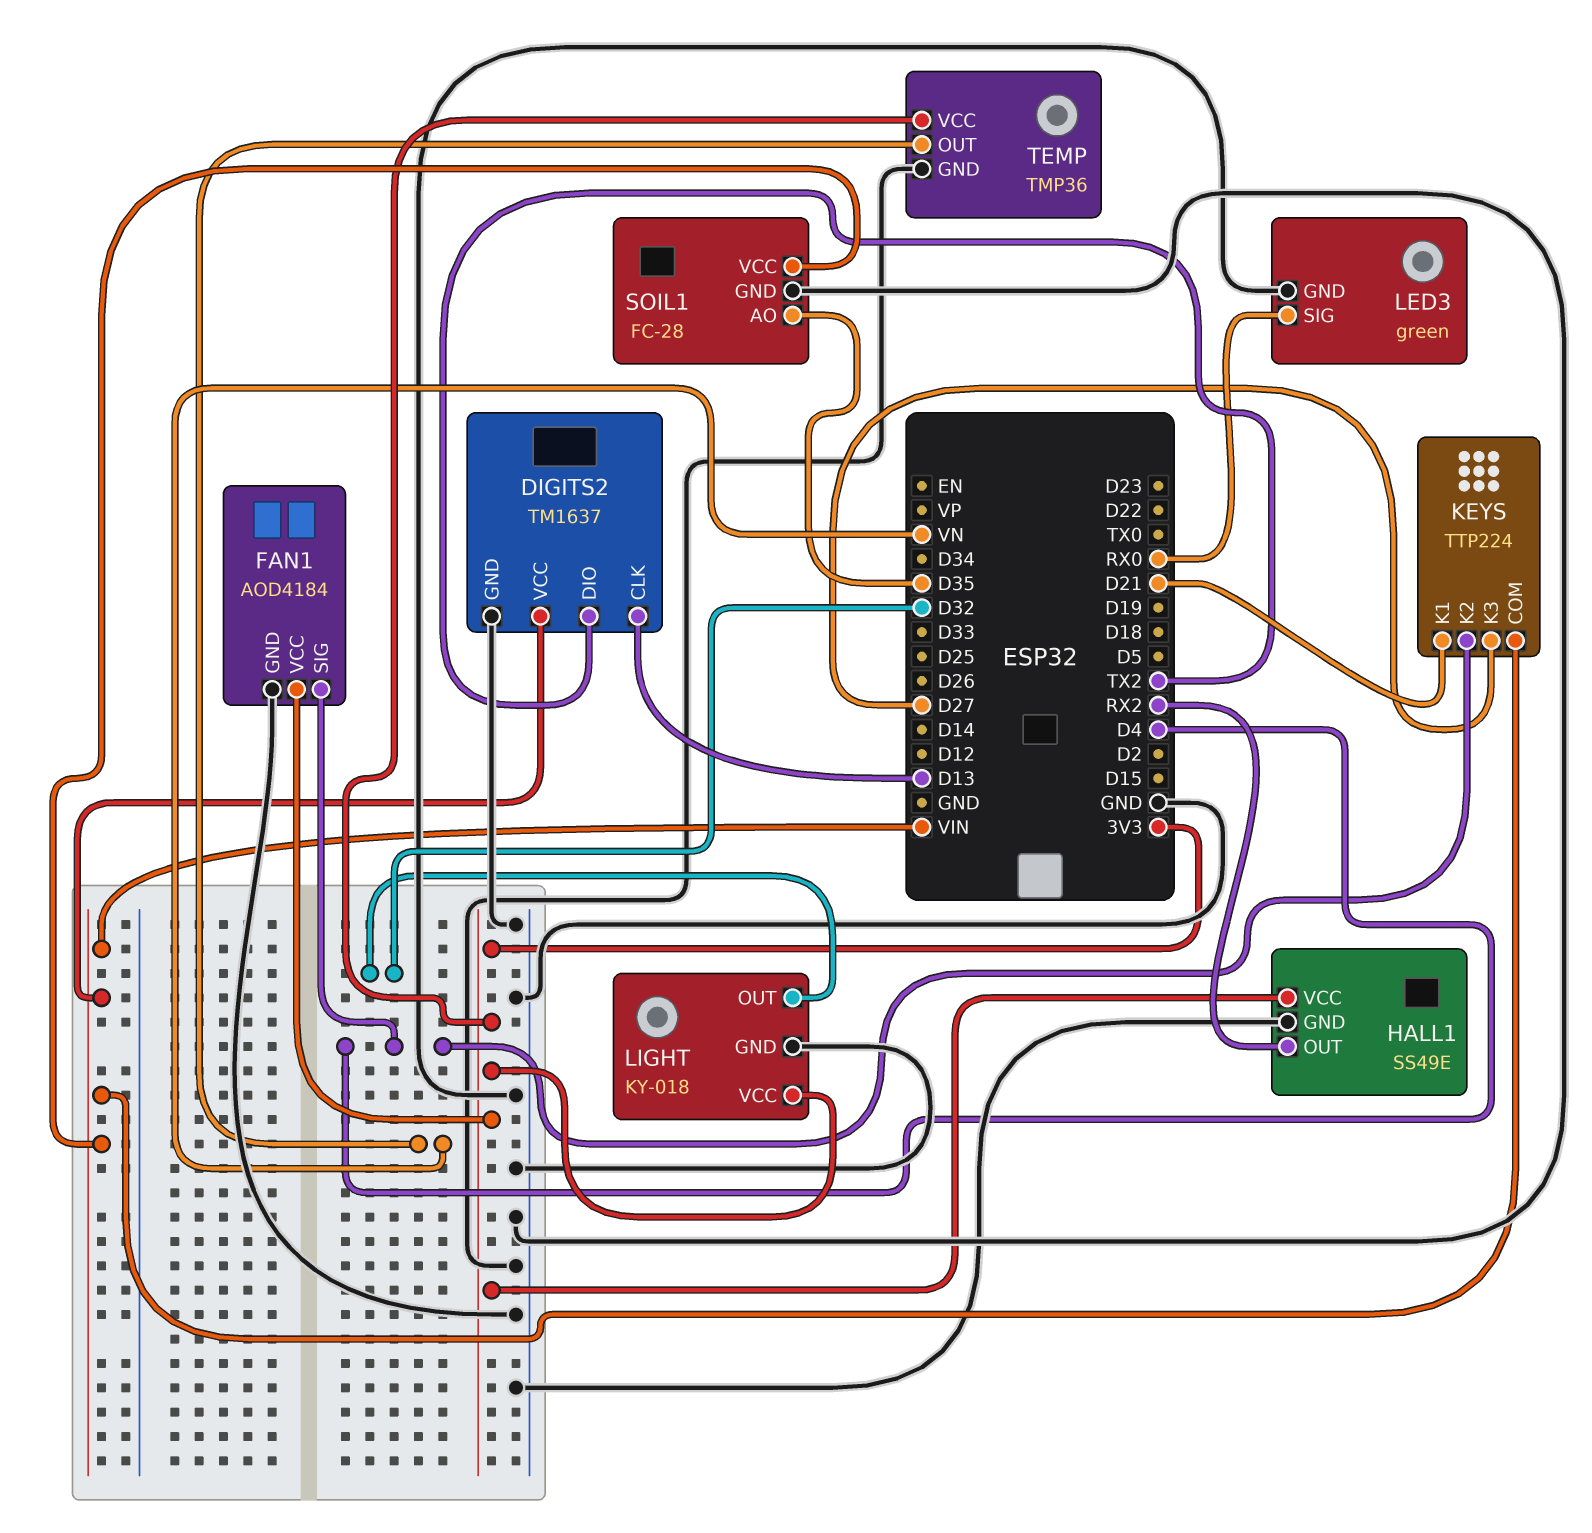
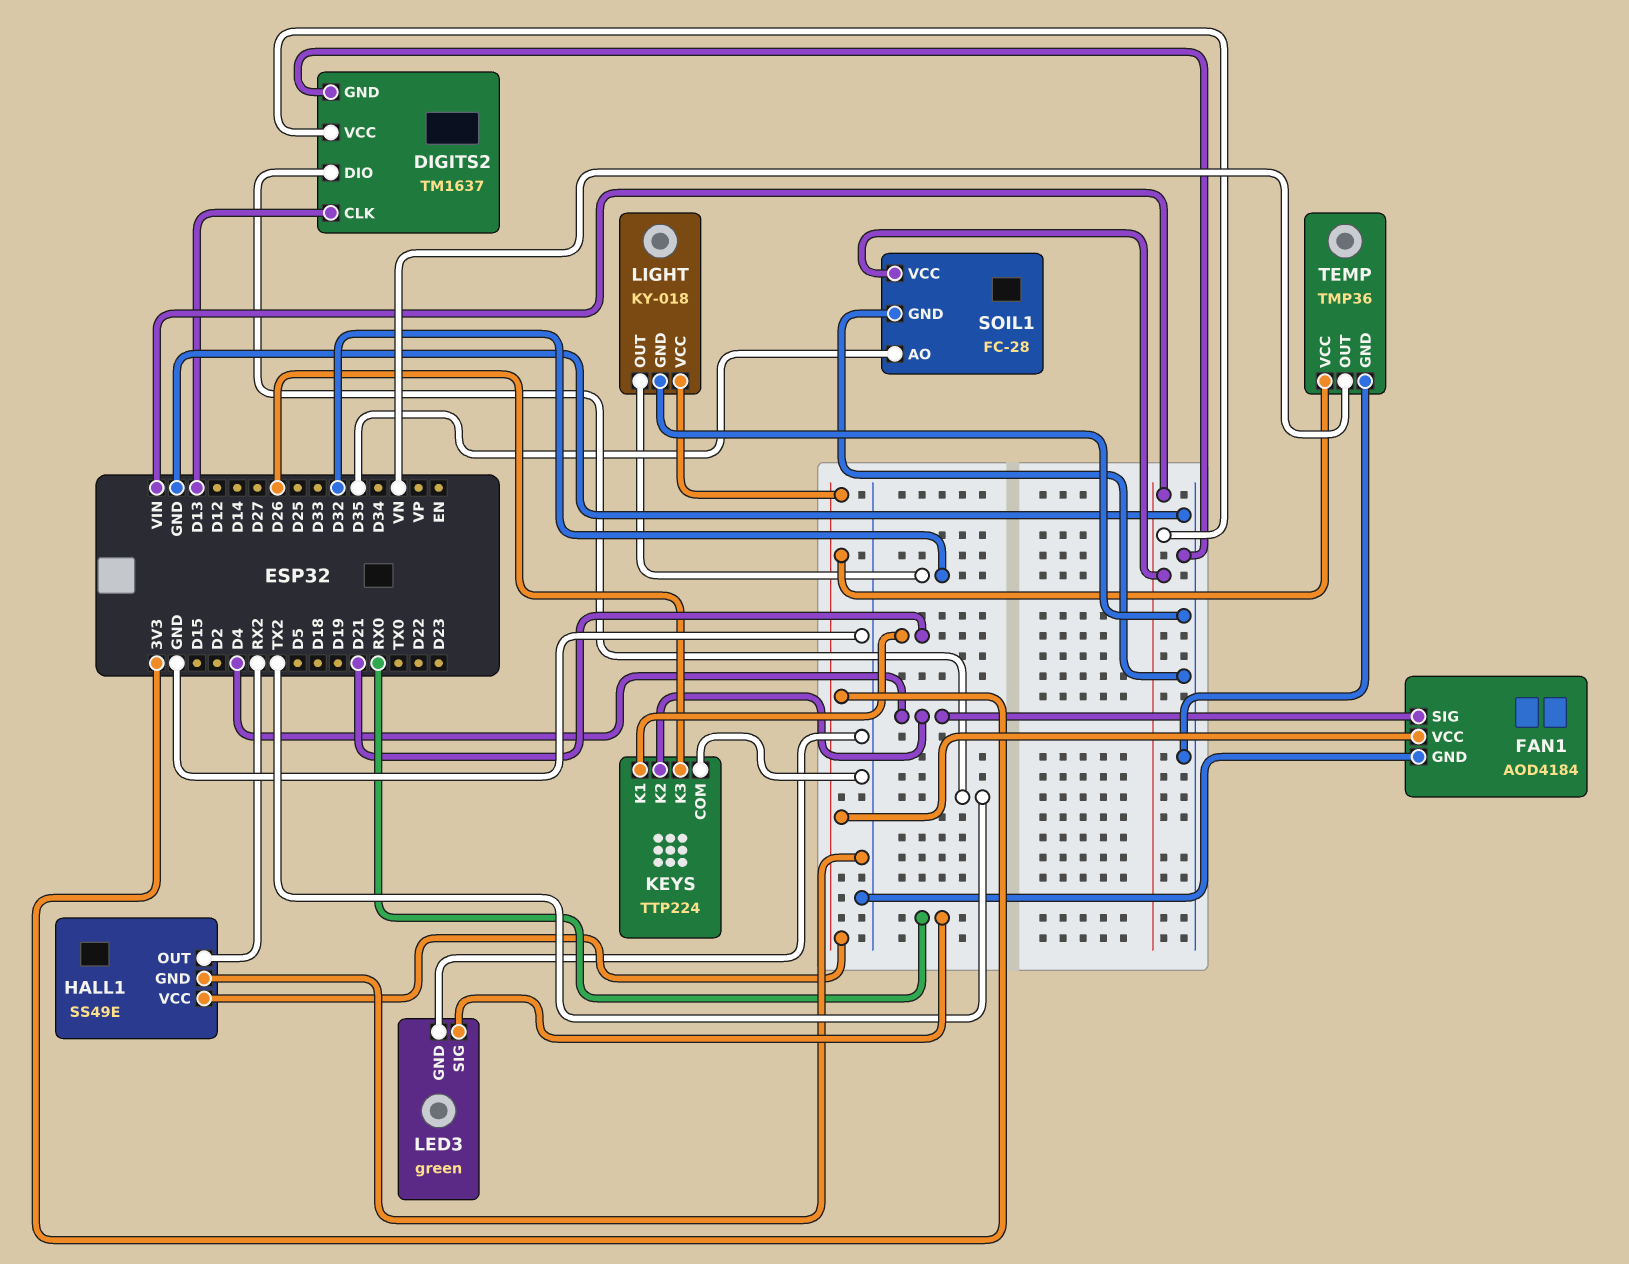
KEYS pin COM: VIN -> GND
KEYS pin K3: D27 -> D26

